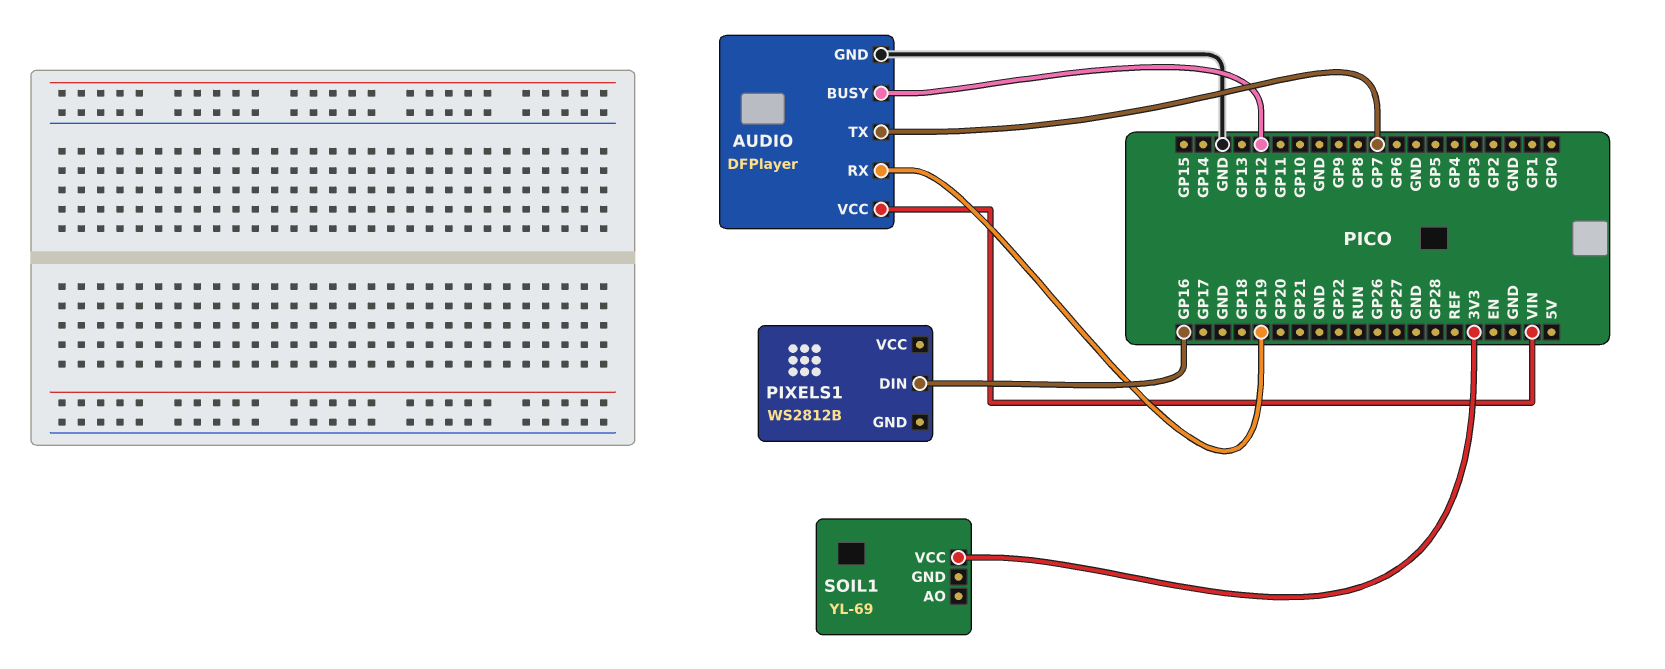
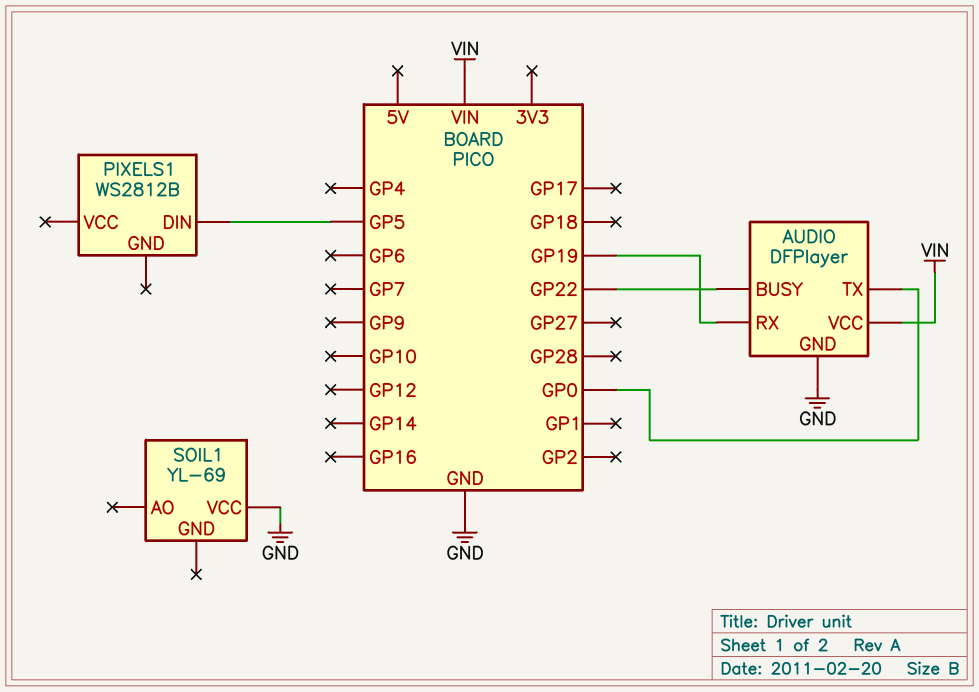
AUDIO pin BUSY: GP12 -> GP22
AUDIO pin TX: GP7 -> GP0
PIXELS1 pin DIN: GP16 -> GP5
SOIL1 pin VCC: 3V3 -> GND

